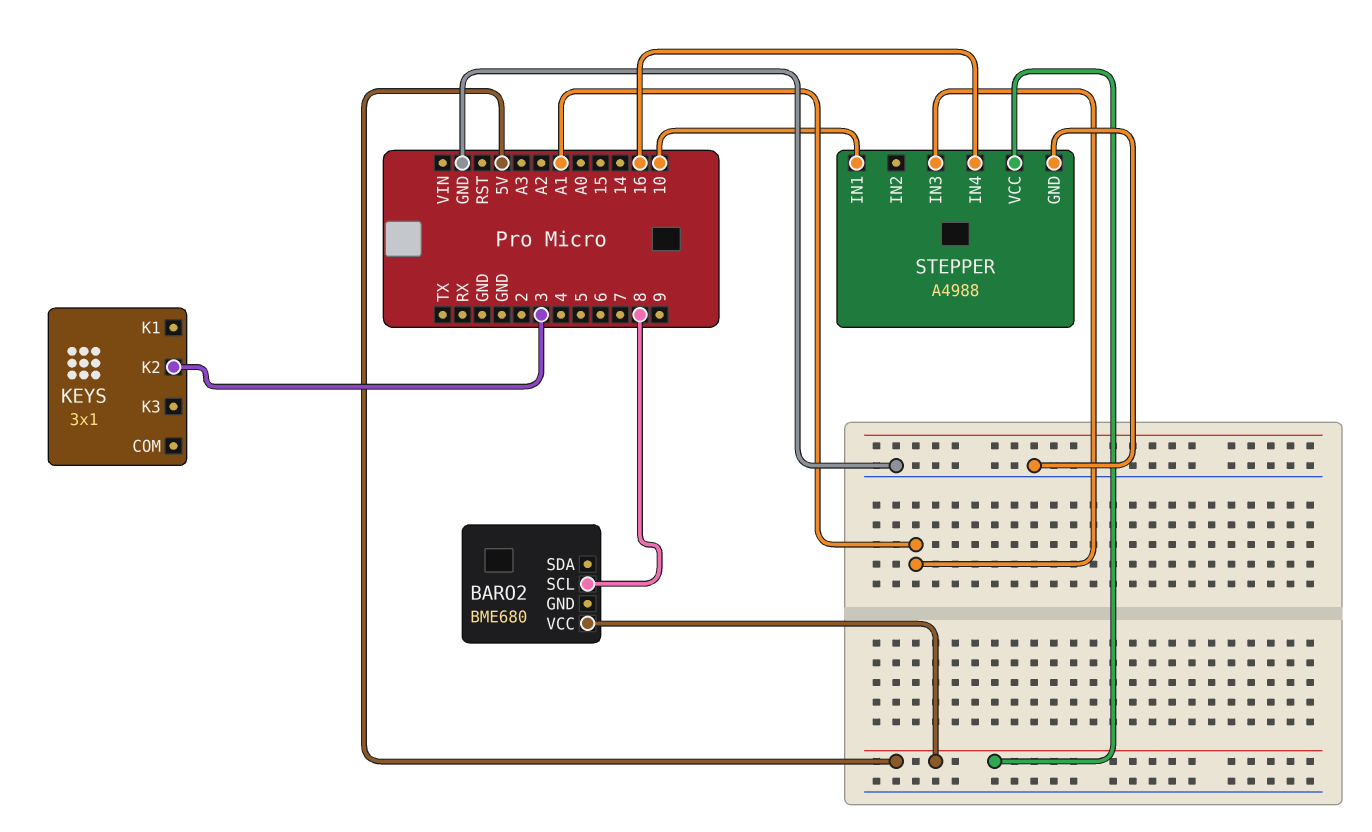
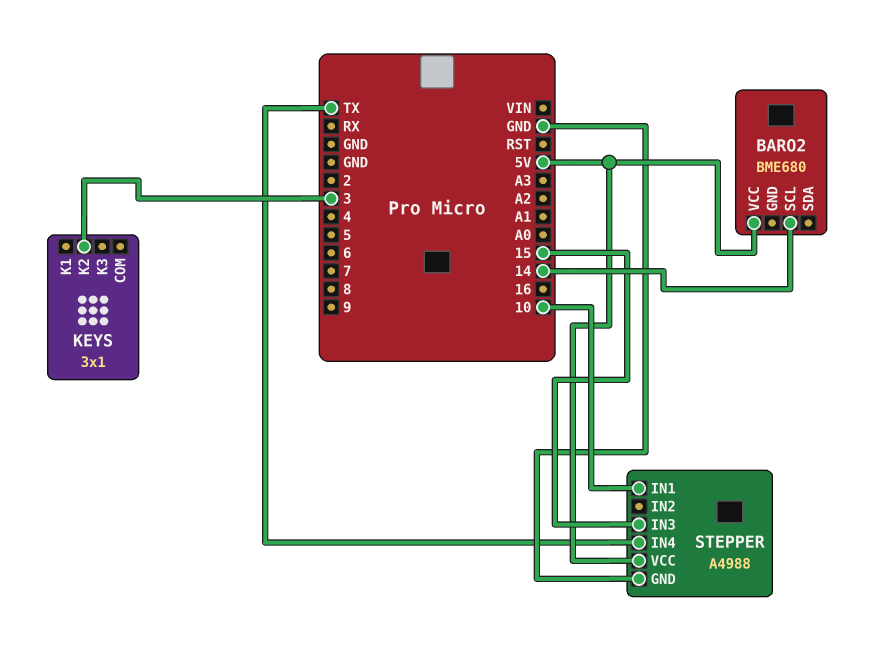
BARO2 pin SCL: 8 -> 14
STEPPER pin IN3: A1 -> 15
STEPPER pin IN4: 16 -> TX

